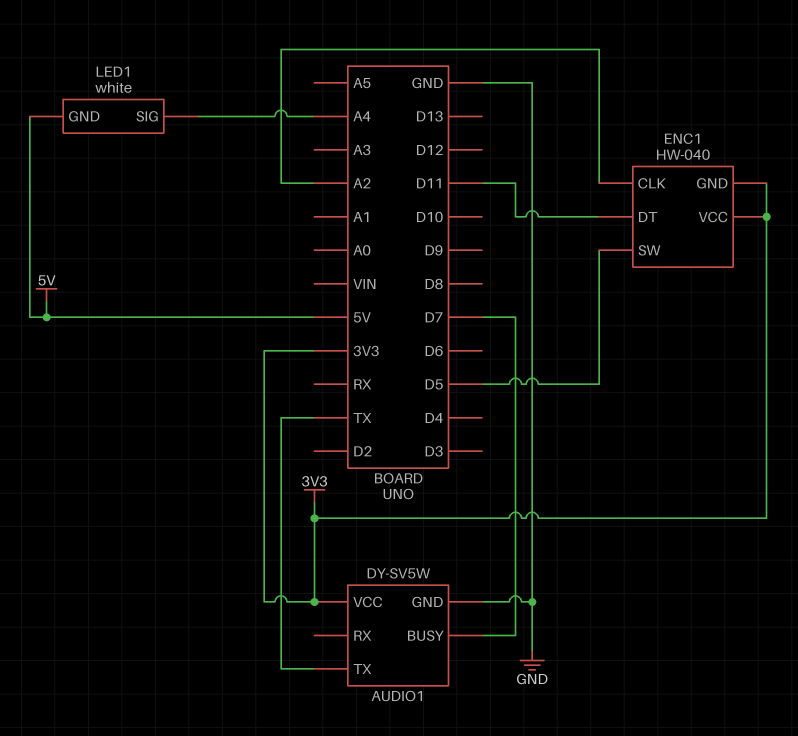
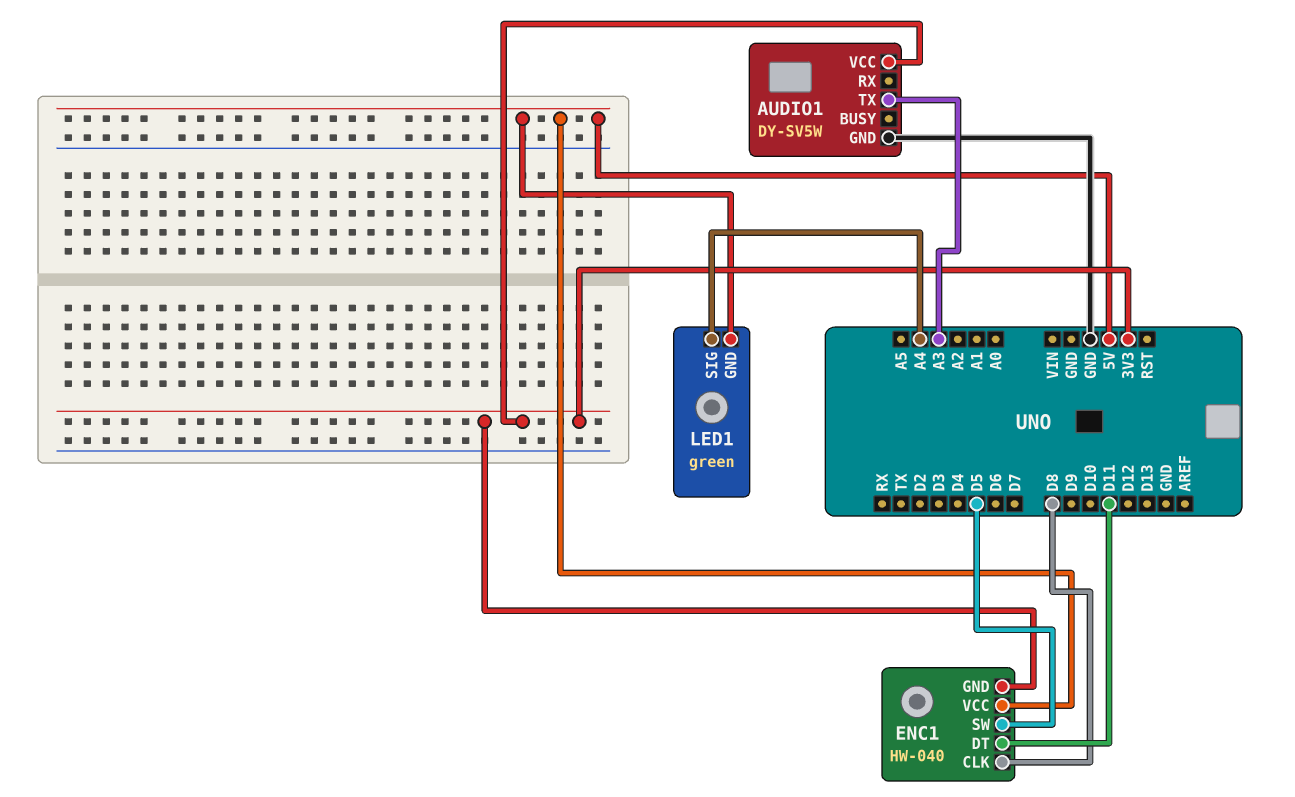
AUDIO1 pin BUSY: D7 -> none
AUDIO1 pin TX: TX -> A3
ENC1 pin CLK: A2 -> D8
ENC1 pin VCC: 3V3 -> 5V
LED1: white -> green

